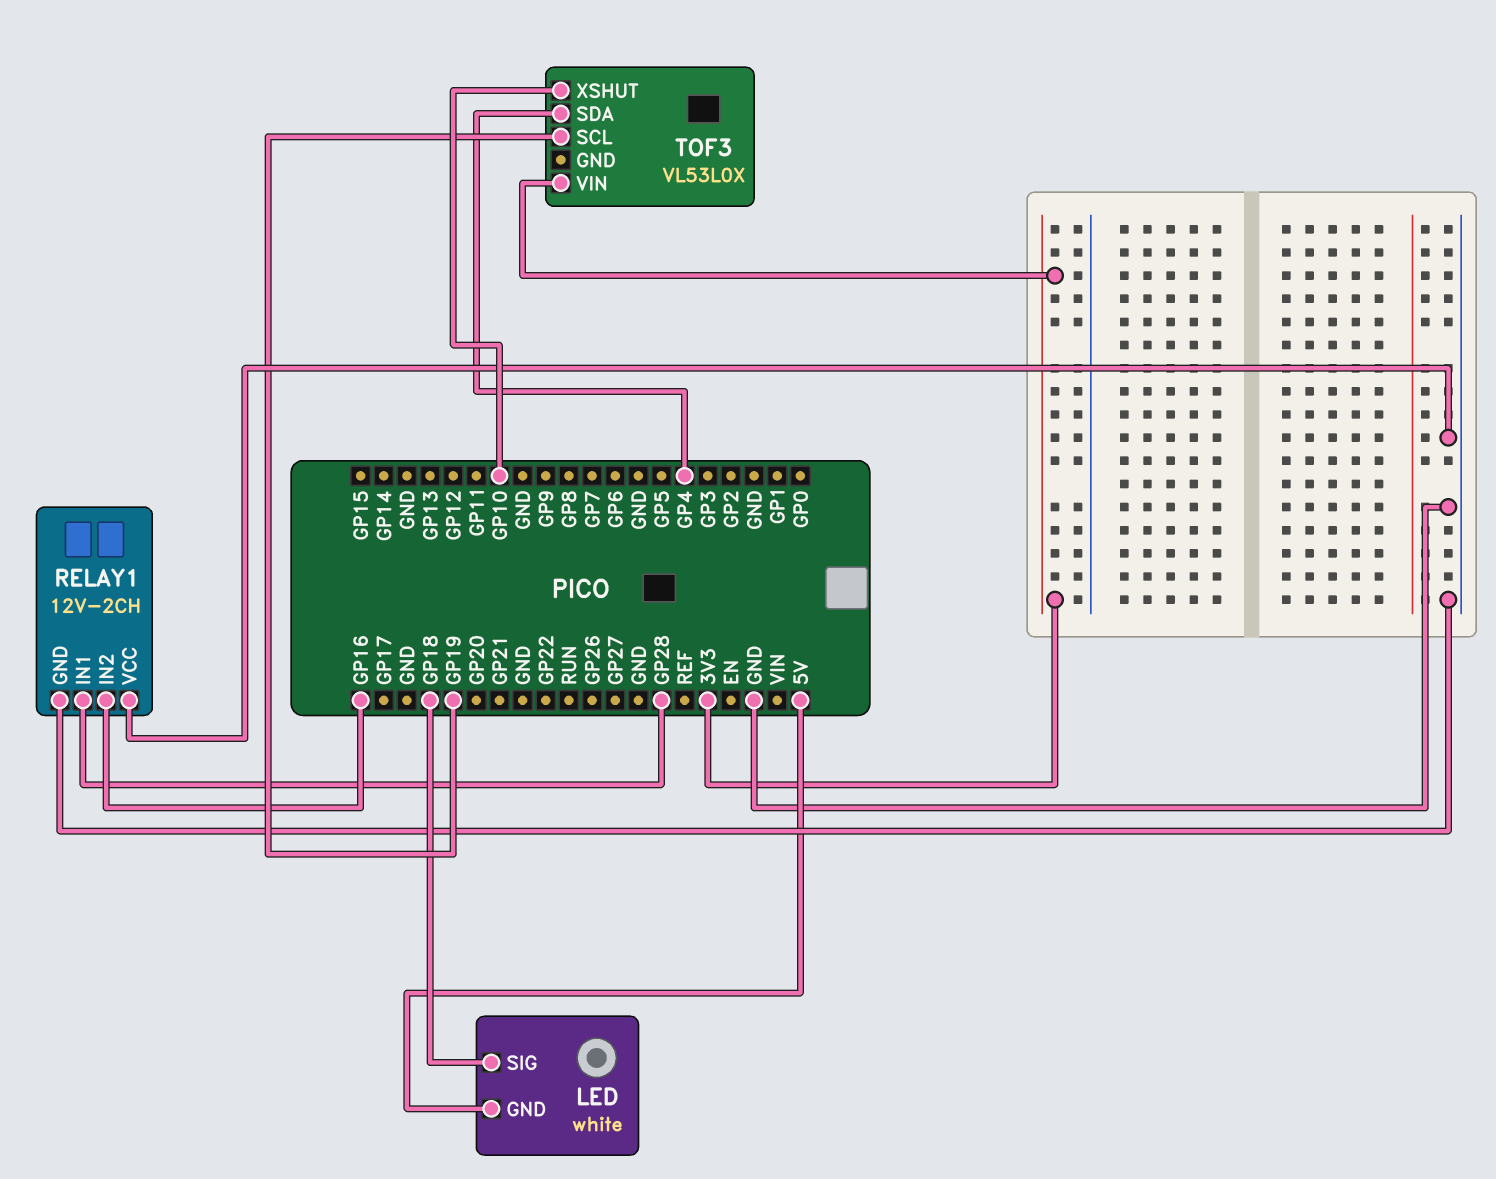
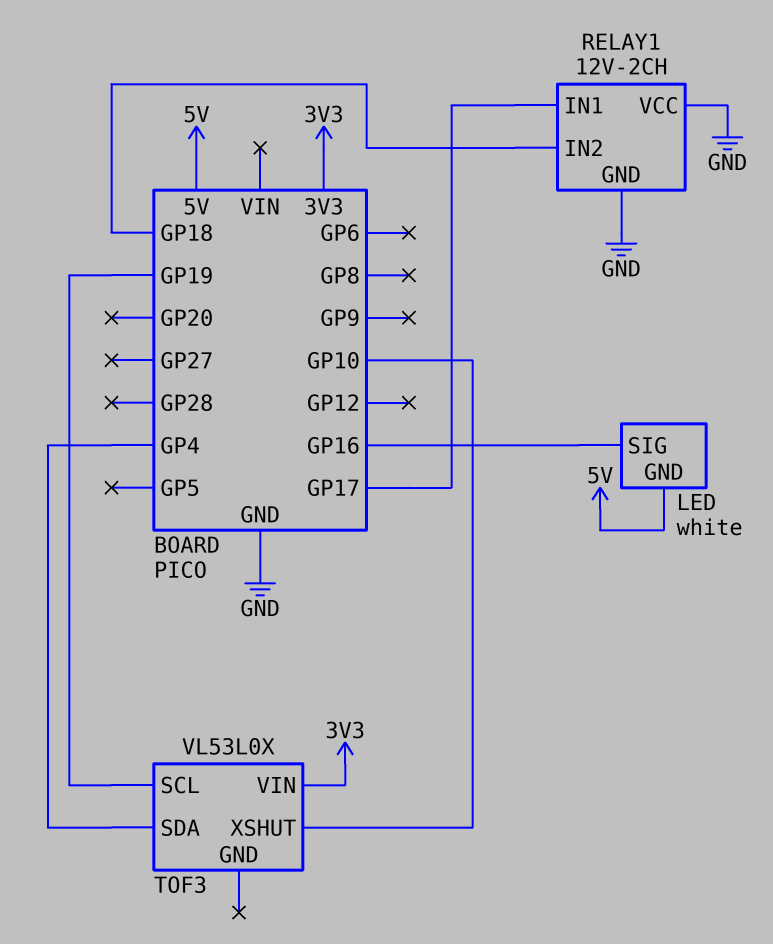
LED pin SIG: GP18 -> GP16
RELAY1 pin IN1: GP28 -> GP17
RELAY1 pin IN2: GP16 -> GP18

